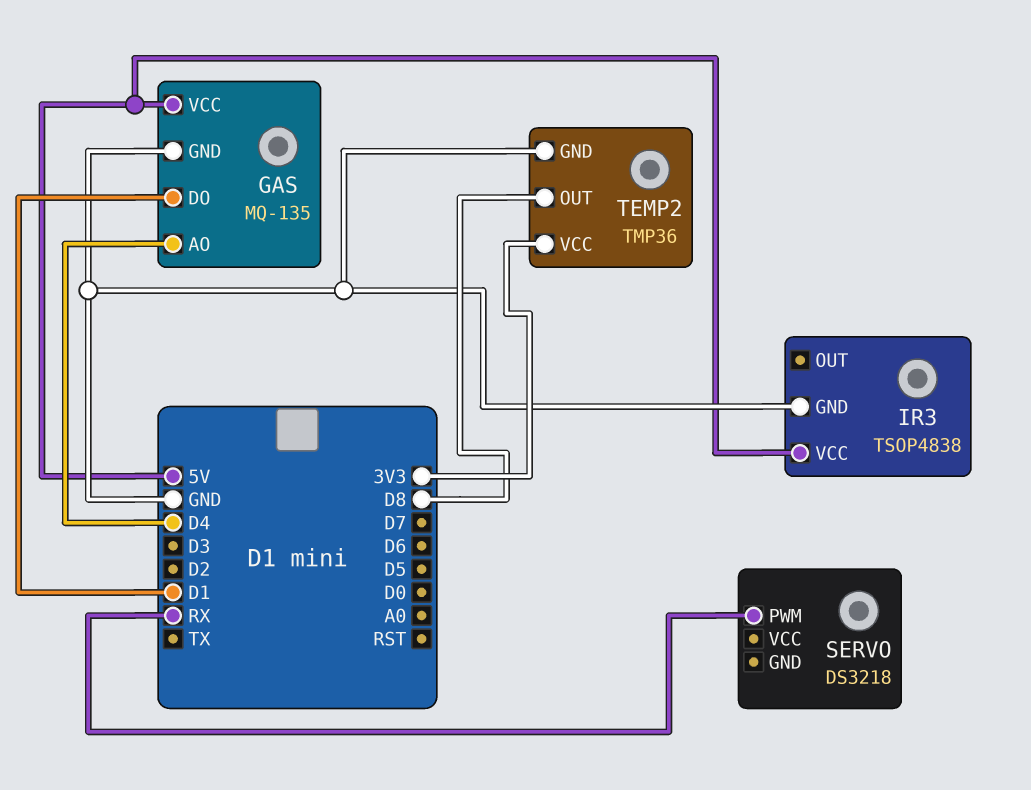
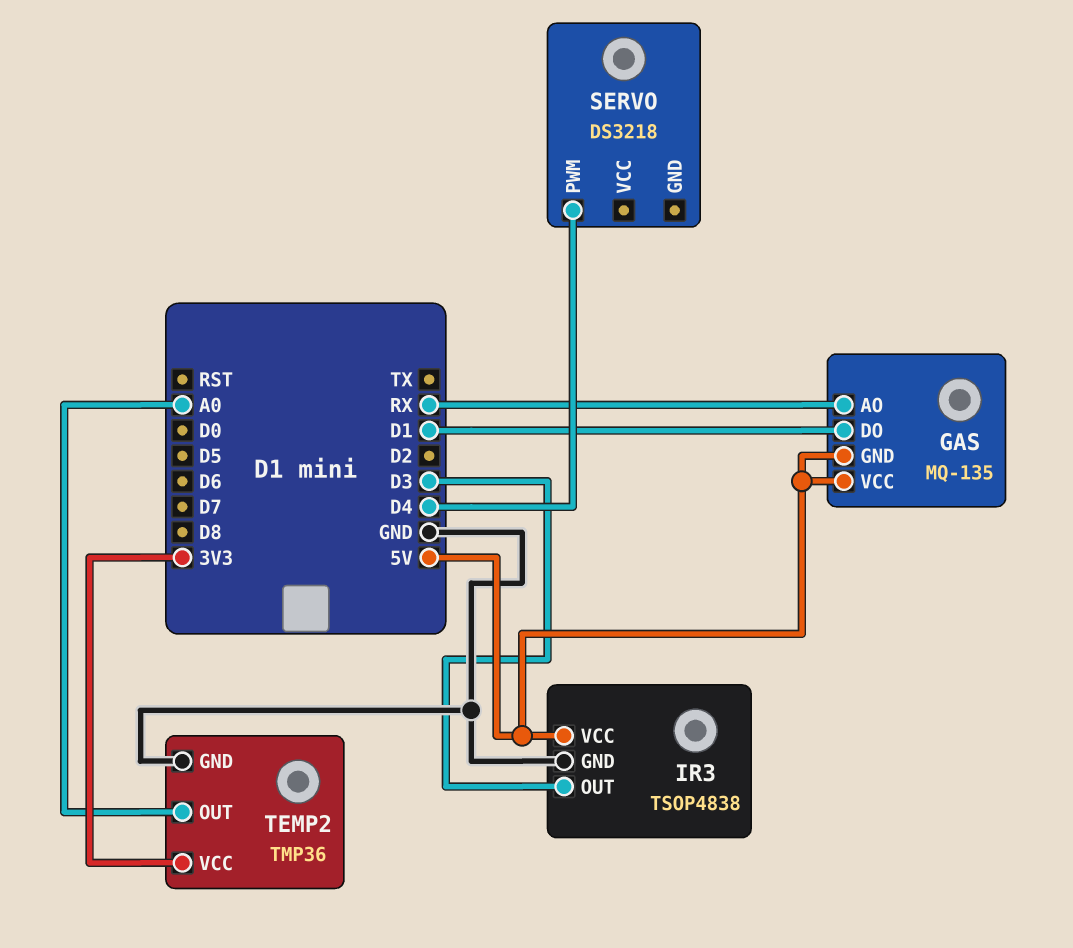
GAS pin AO: D4 -> RX
GAS pin GND: GND -> 5V
IR3 pin OUT: none -> D3
SERVO pin PWM: RX -> D4
TEMP2 pin OUT: D8 -> A0

